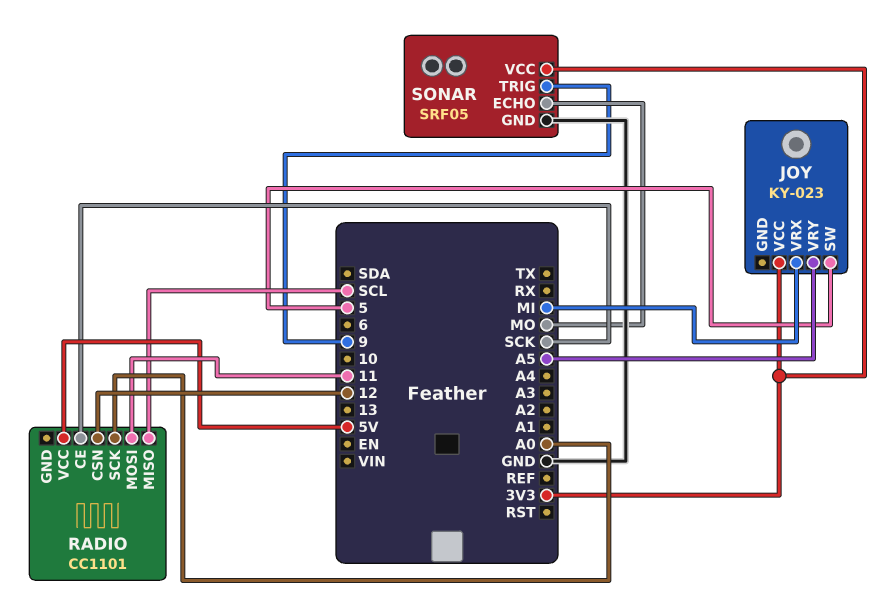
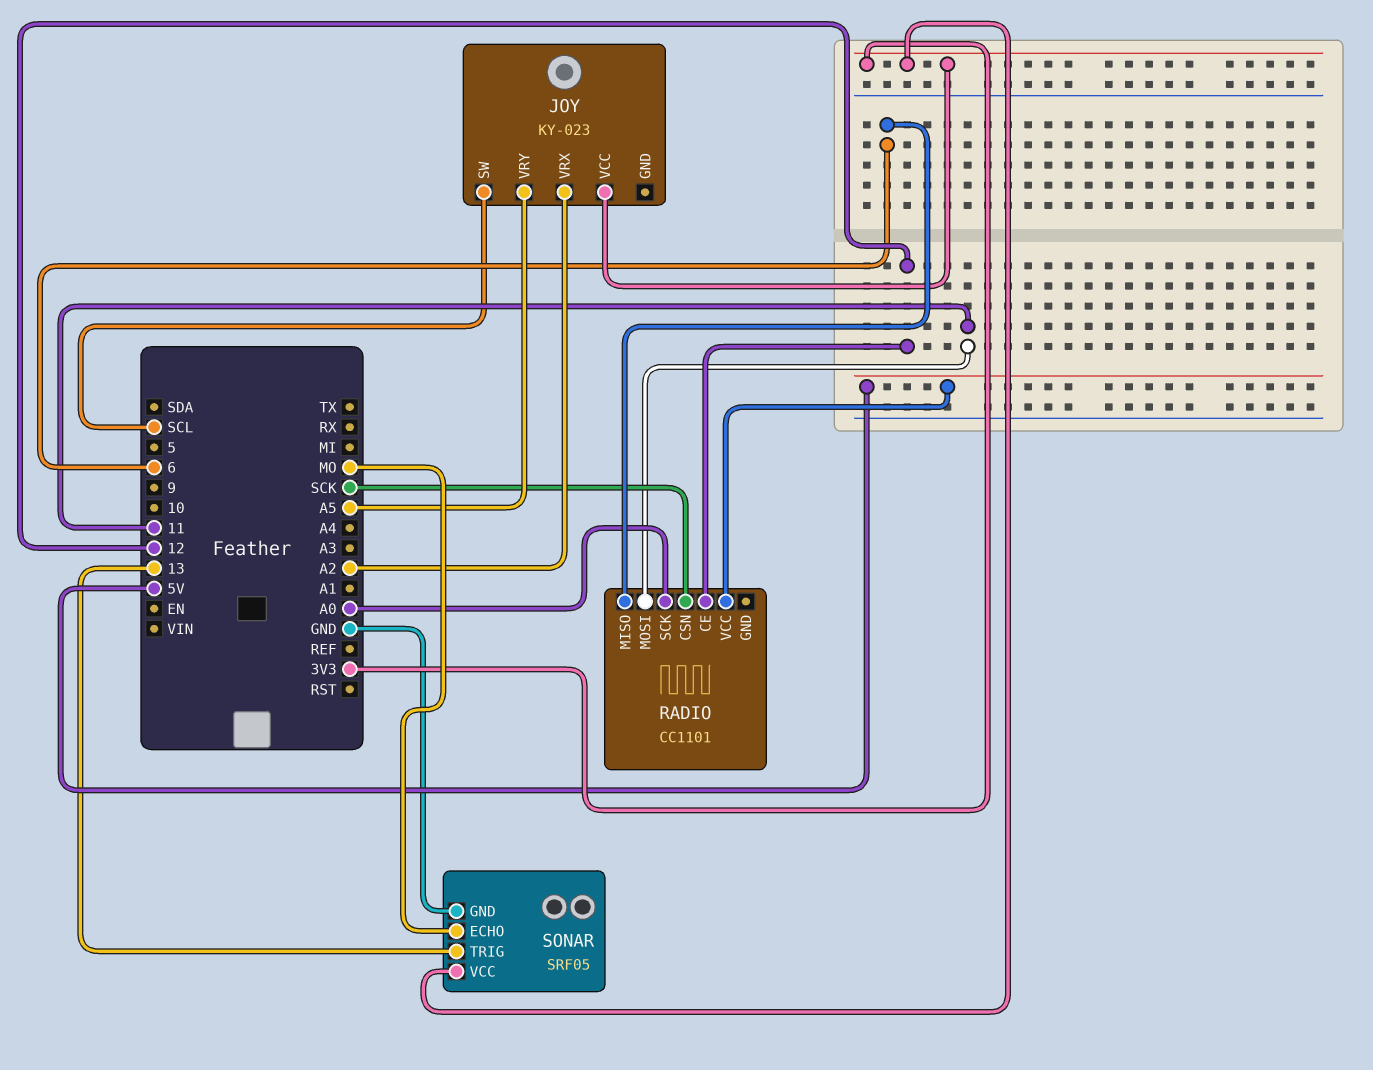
JOY pin SW: 5 -> SCL
JOY pin VRX: MI -> A2
RADIO pin CE: SCK -> 12
RADIO pin CSN: 12 -> SCK
RADIO pin MISO: SCL -> 6
SONAR pin TRIG: 9 -> 13

